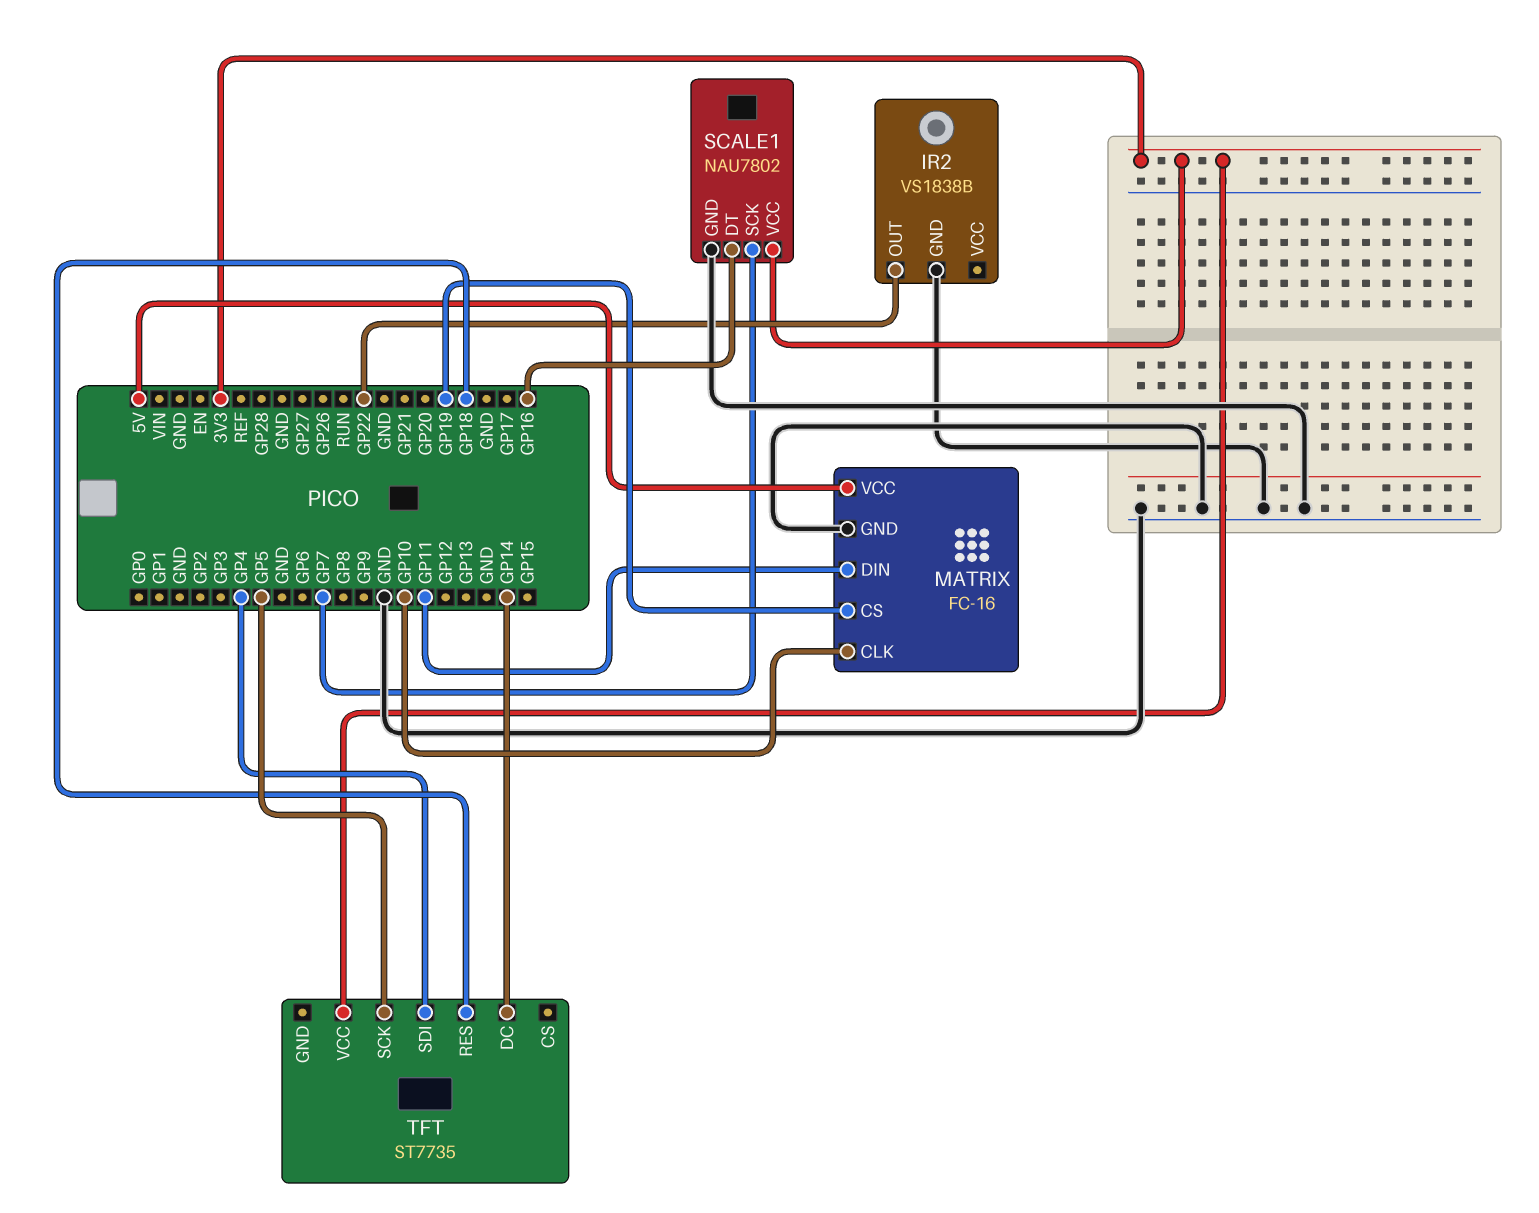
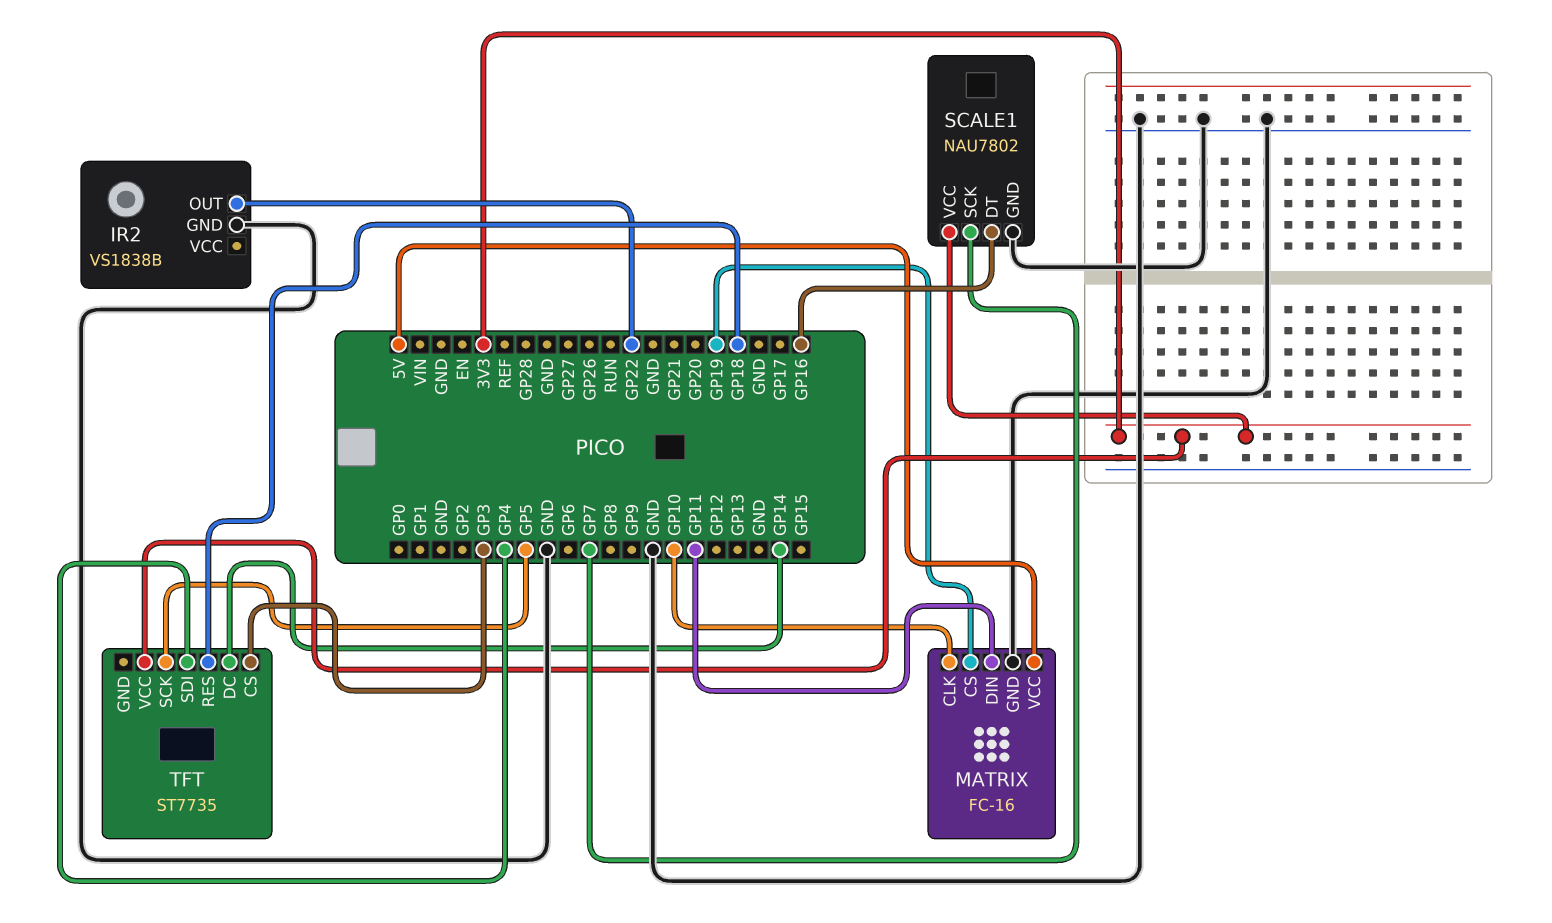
TFT pin CS: none -> GP3

